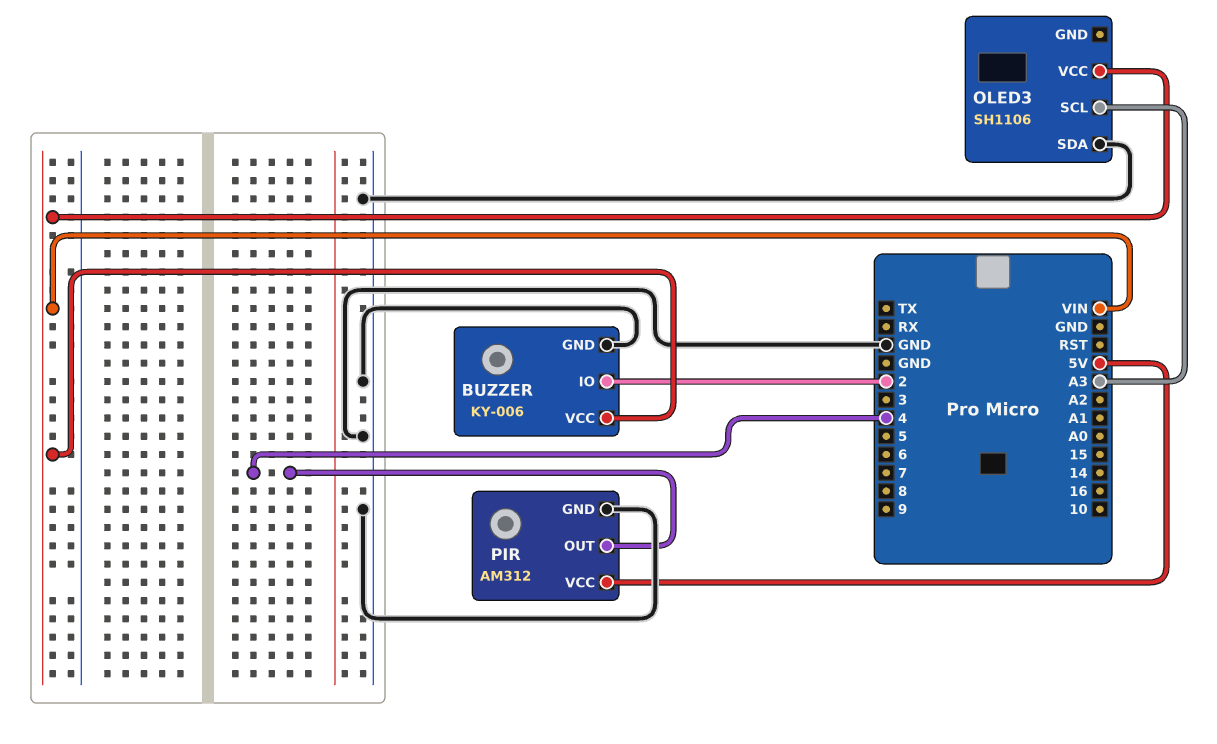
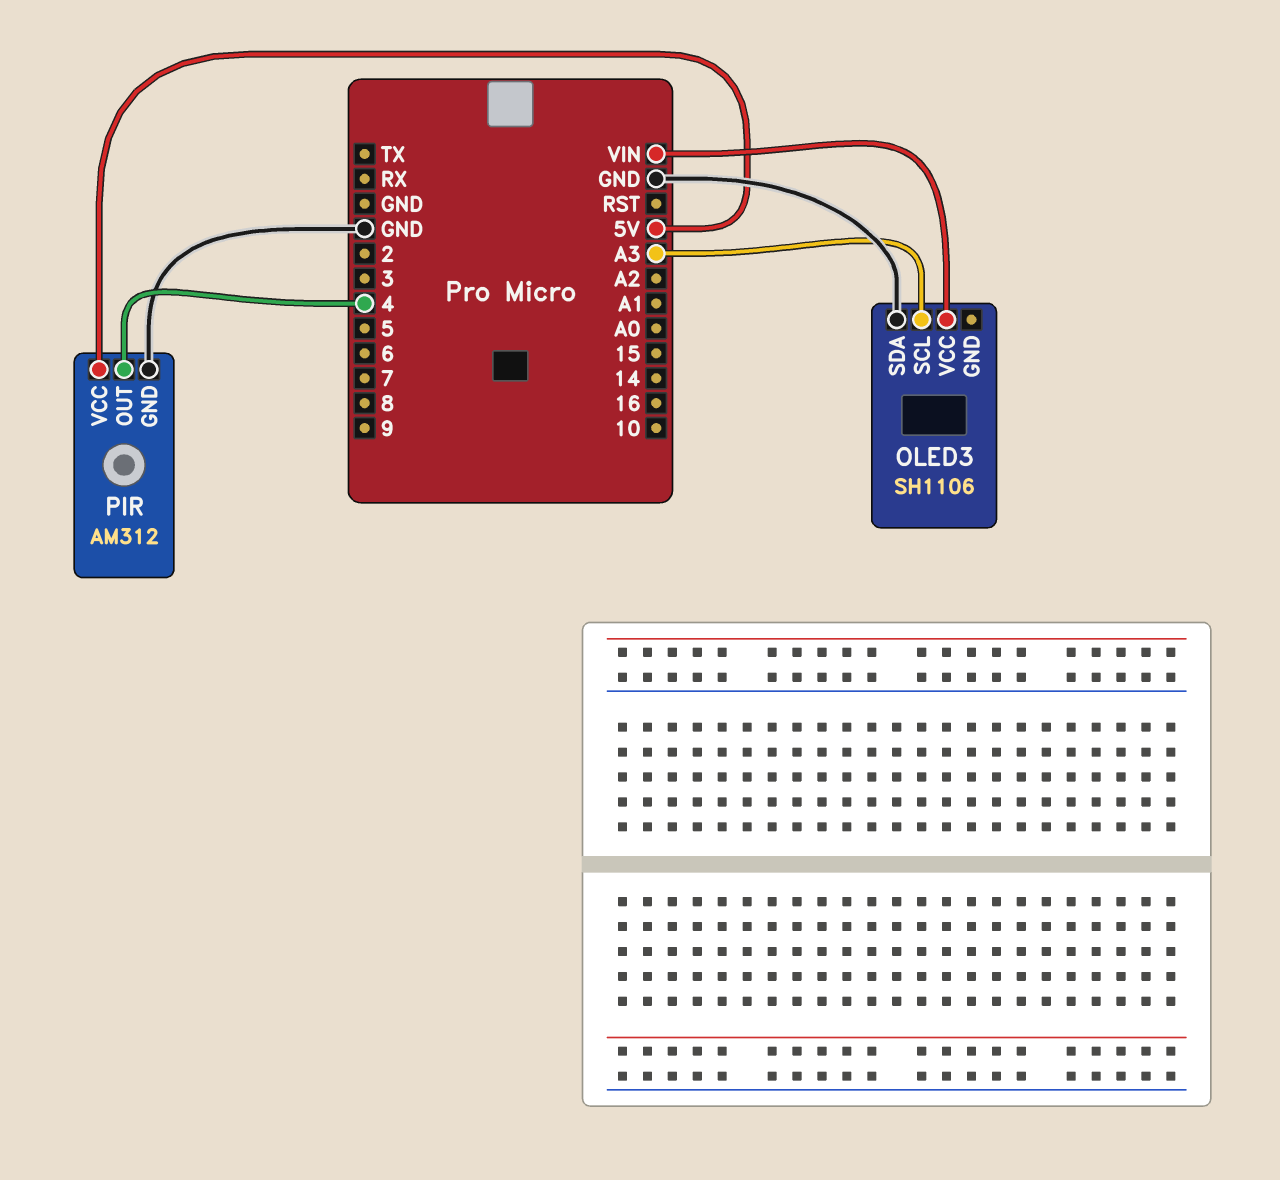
BUZZER: KY-006 -> none
BUZZER pin GND: GND -> none
BUZZER pin IO: 2 -> none
BUZZER pin VCC: VIN -> none

